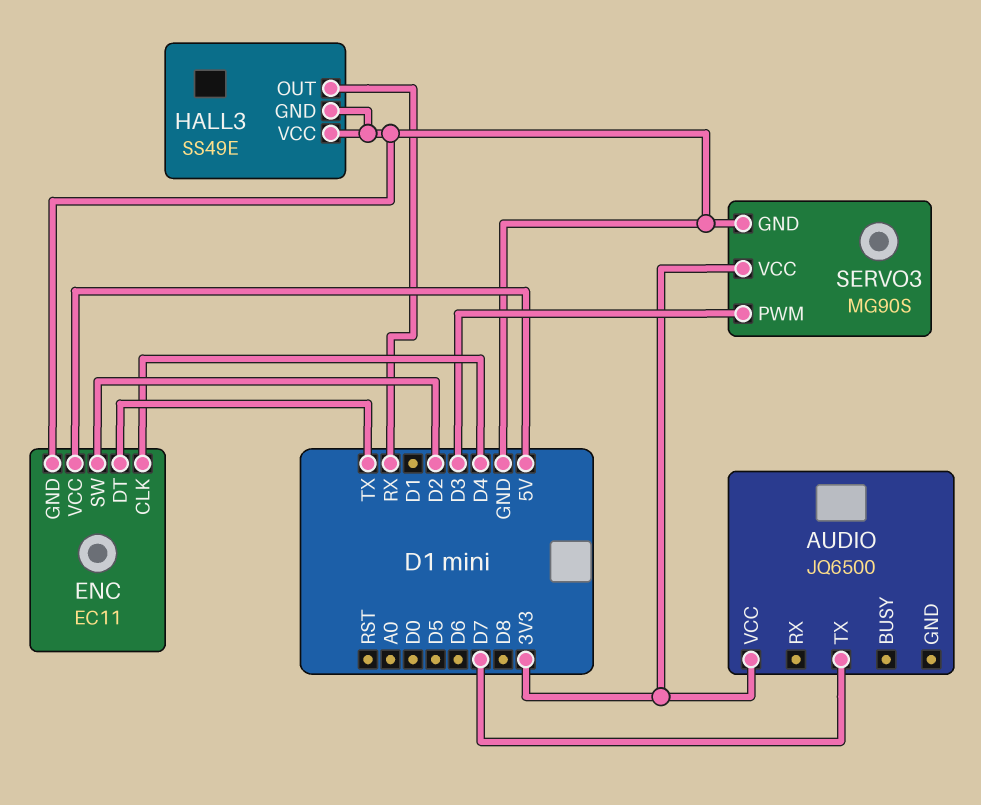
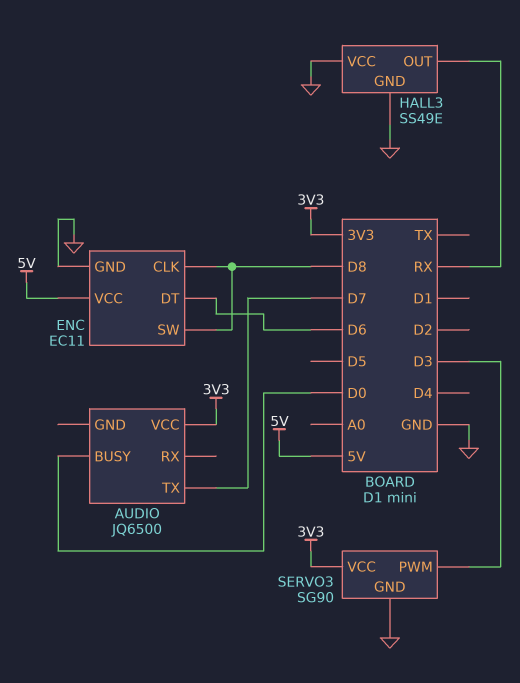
AUDIO pin BUSY: none -> D0
ENC pin CLK: D4 -> D8
ENC pin DT: TX -> D6
ENC pin SW: D2 -> D8
SERVO3: MG90S -> SG90

